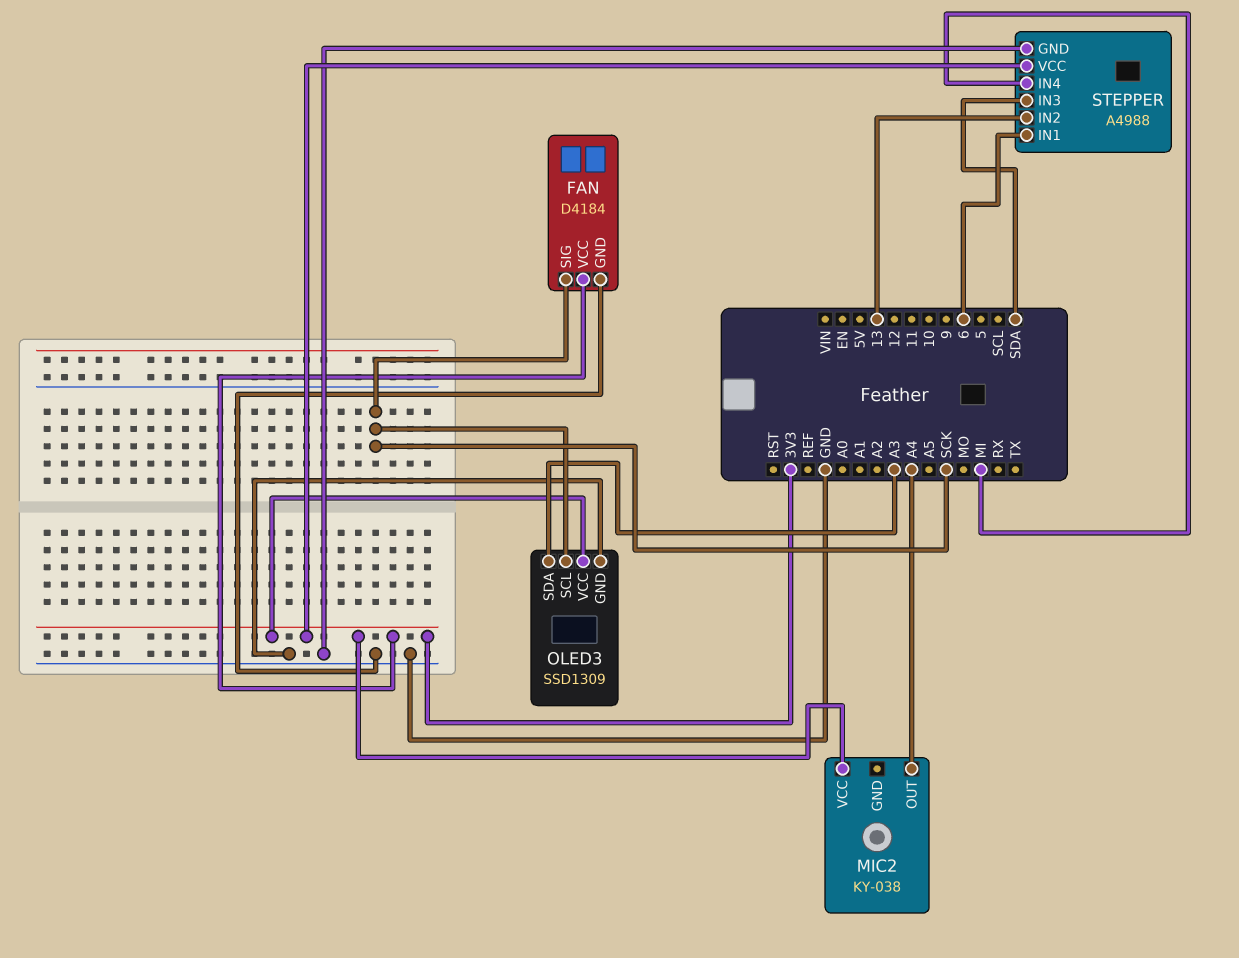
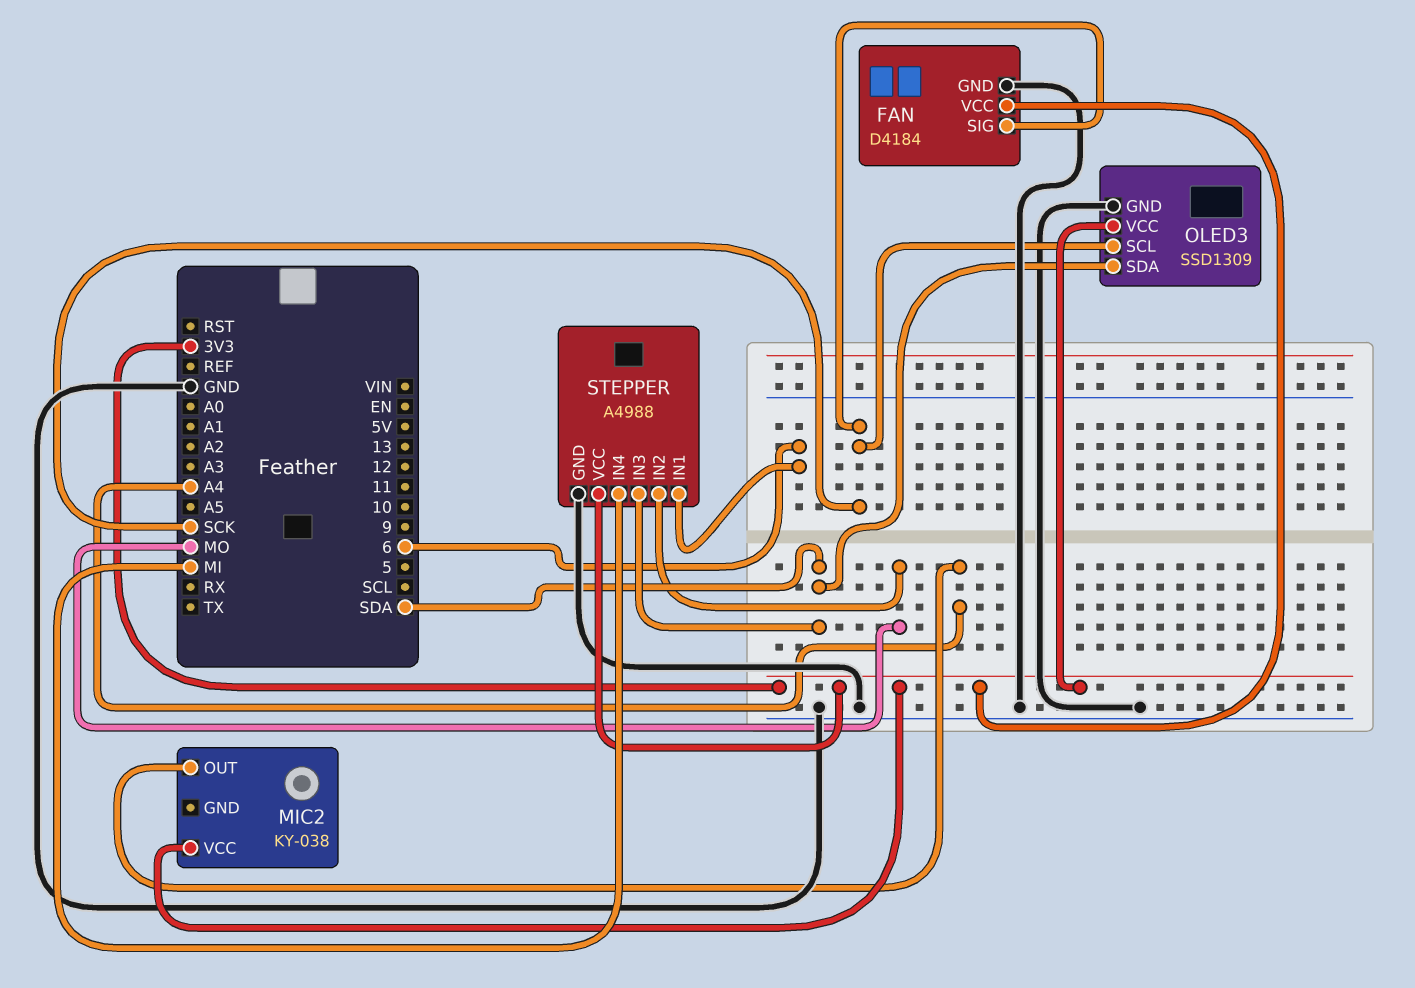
OLED3 pin SDA: A3 -> SDA
STEPPER pin IN2: 13 -> MO

